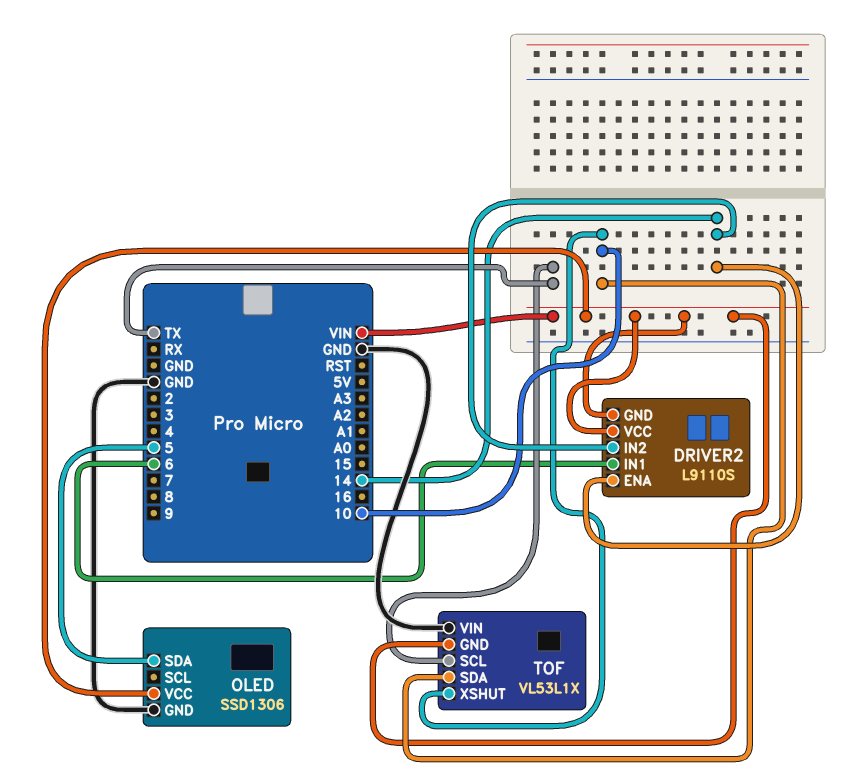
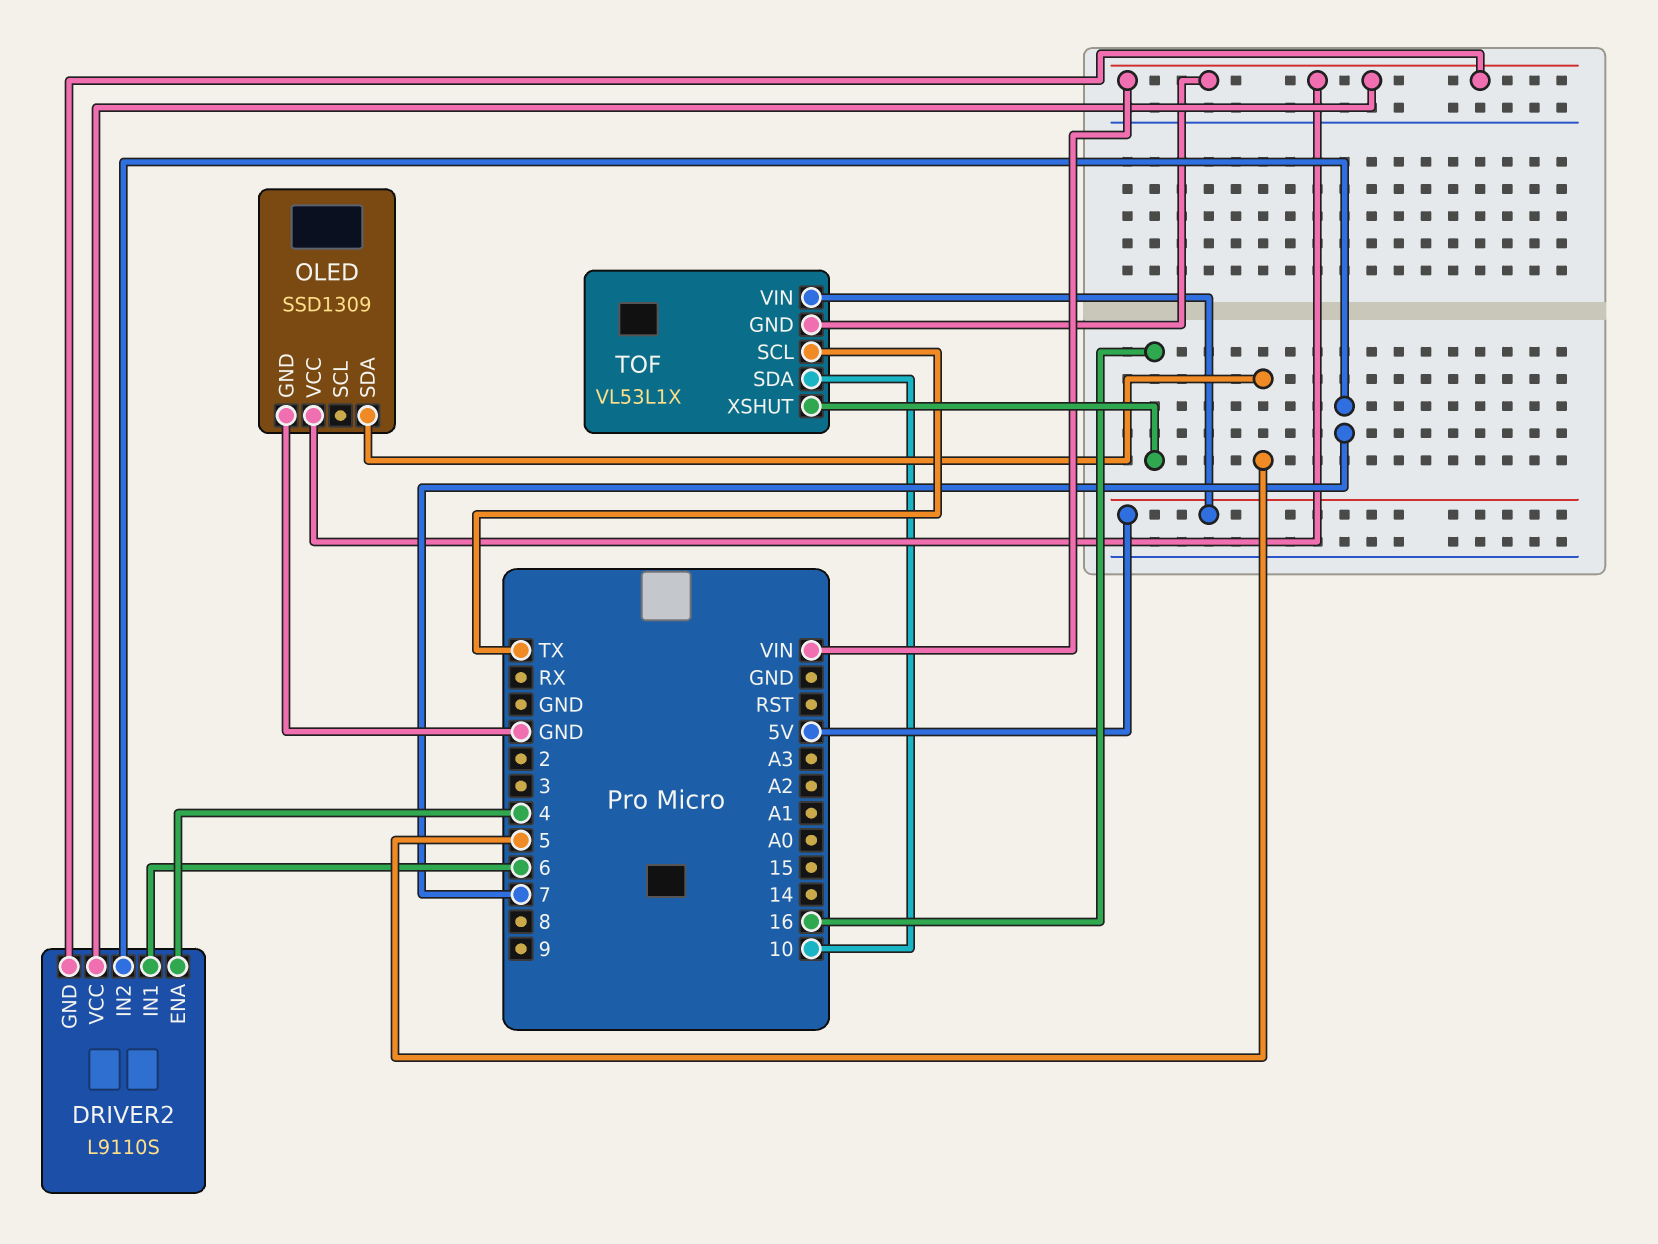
DRIVER2 pin ENA: 14 -> 4
DRIVER2 pin IN2: 14 -> 7
OLED: SSD1306 -> SSD1309
TOF pin VIN: GND -> 5V
TOF pin XSHUT: 10 -> 16

